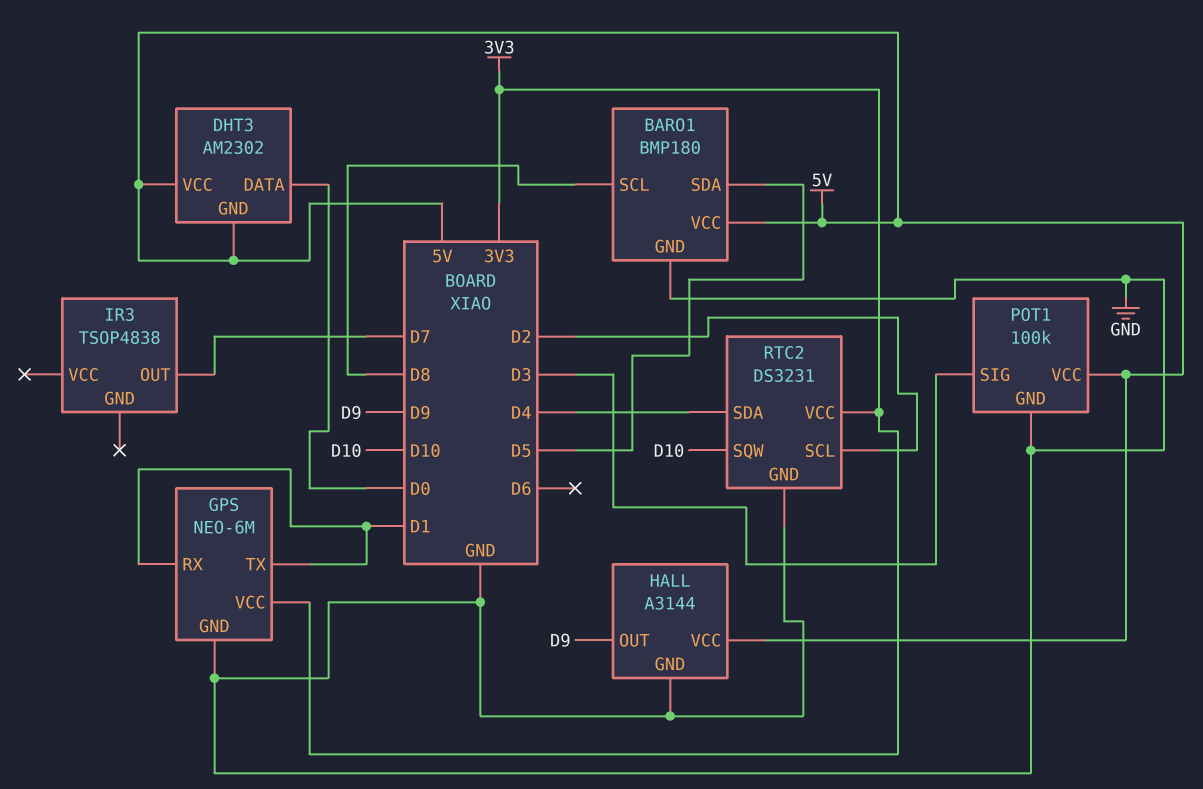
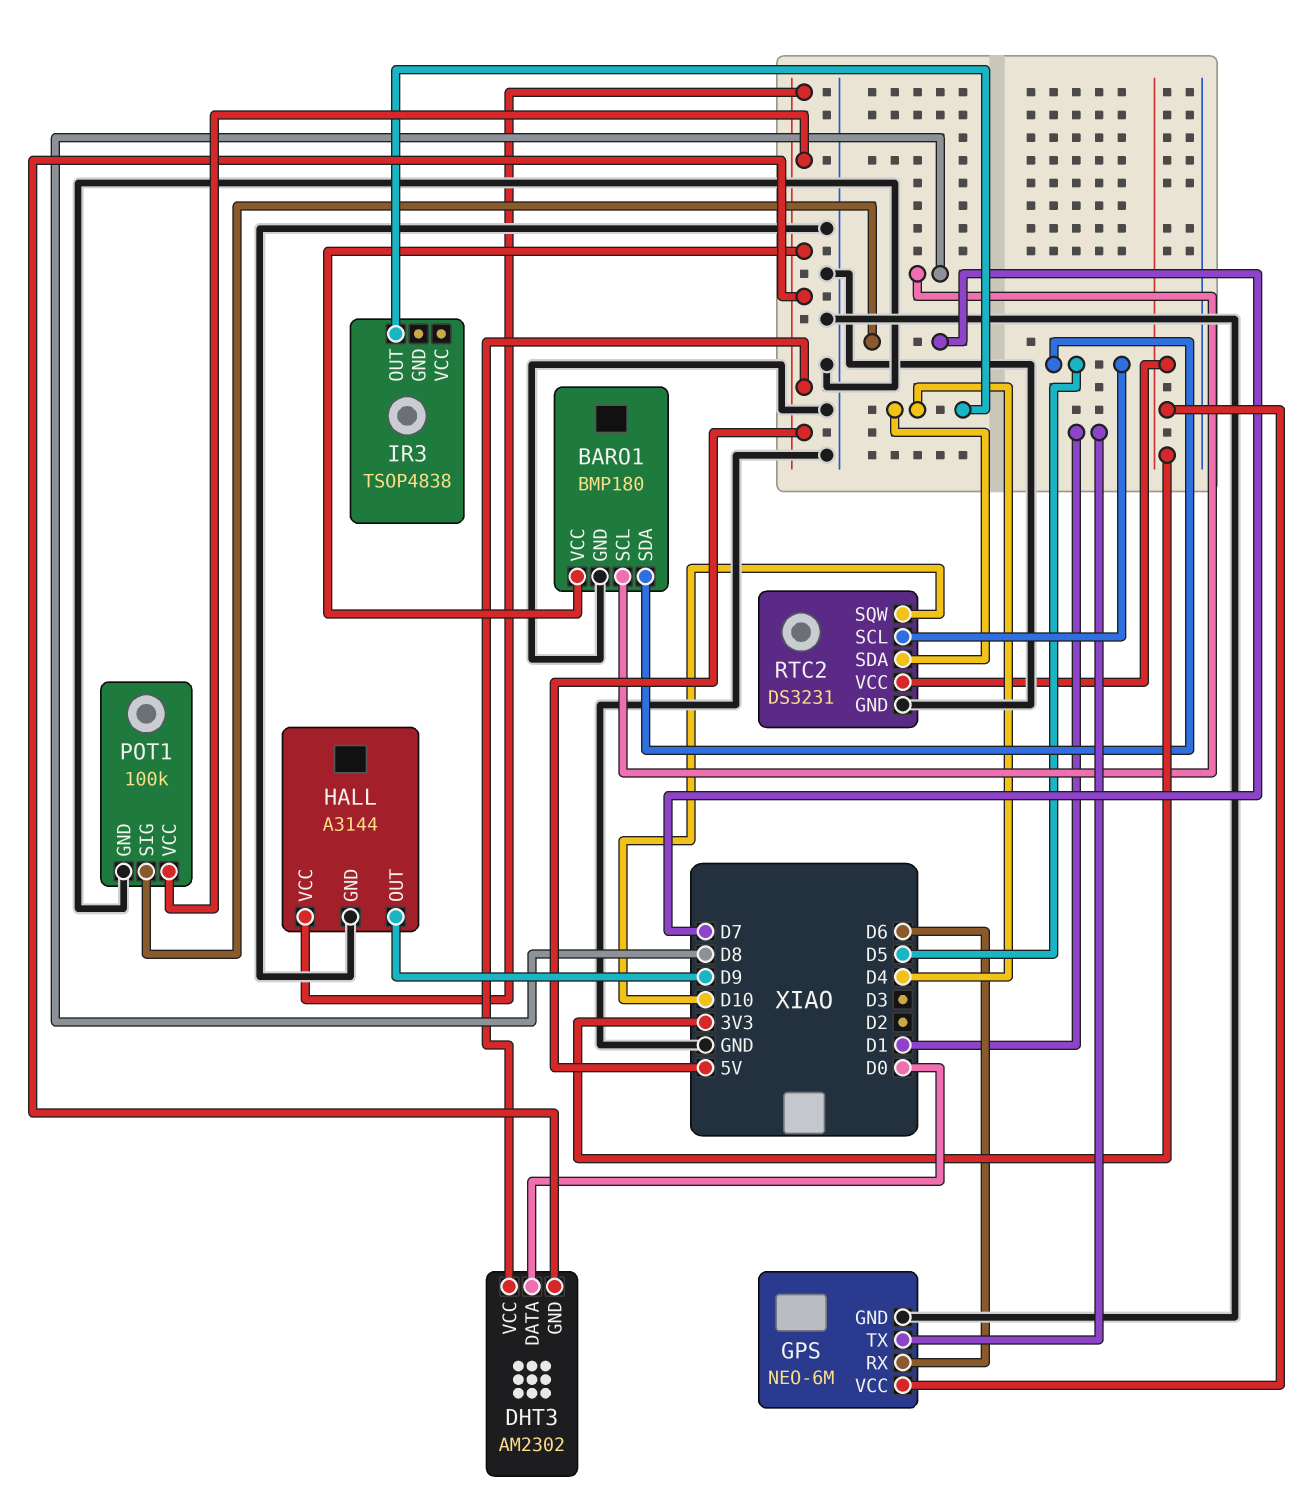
GPS pin RX: D1 -> D6
IR3 pin OUT: D7 -> D4
POT1 pin SIG: D3 -> D7
RTC2 pin SCL: D2 -> D5

